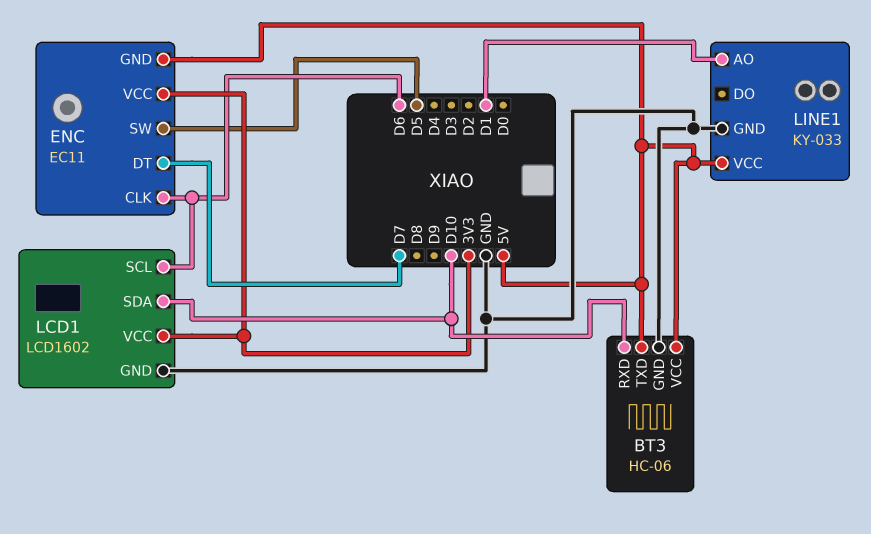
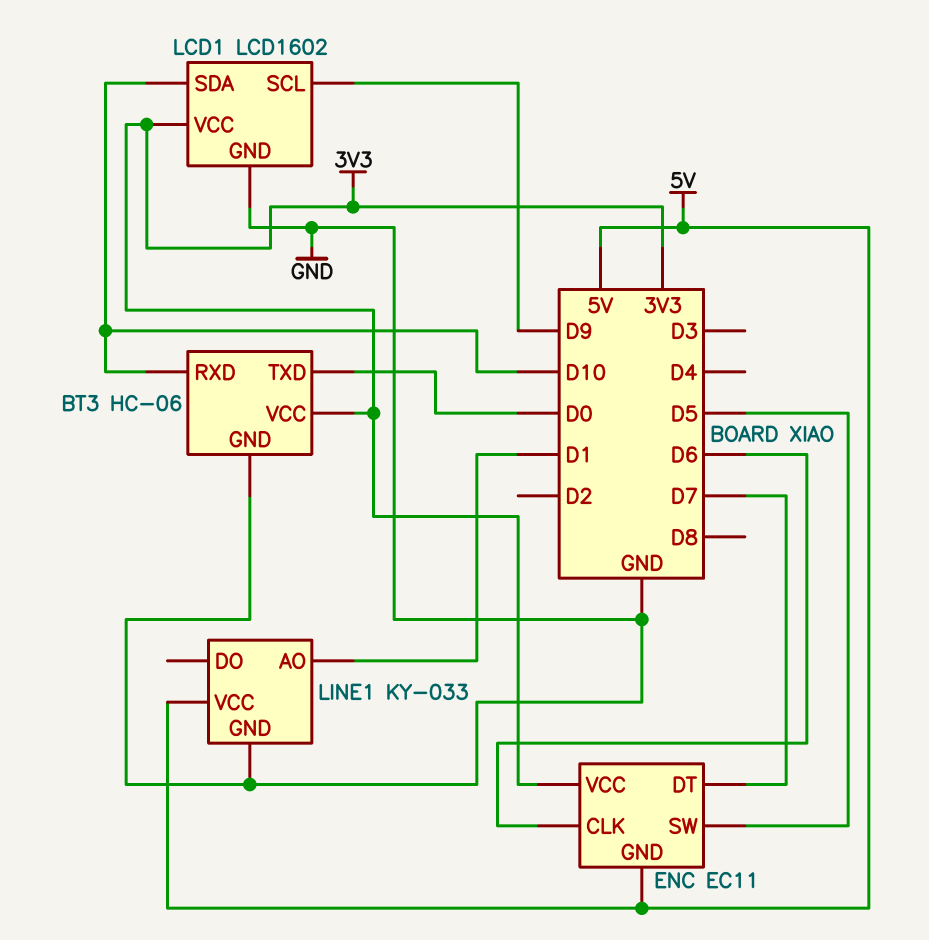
BT3 pin TXD: 5V -> D0
BT3 pin VCC: 5V -> 3V3
LCD1 pin SCL: D6 -> D9

